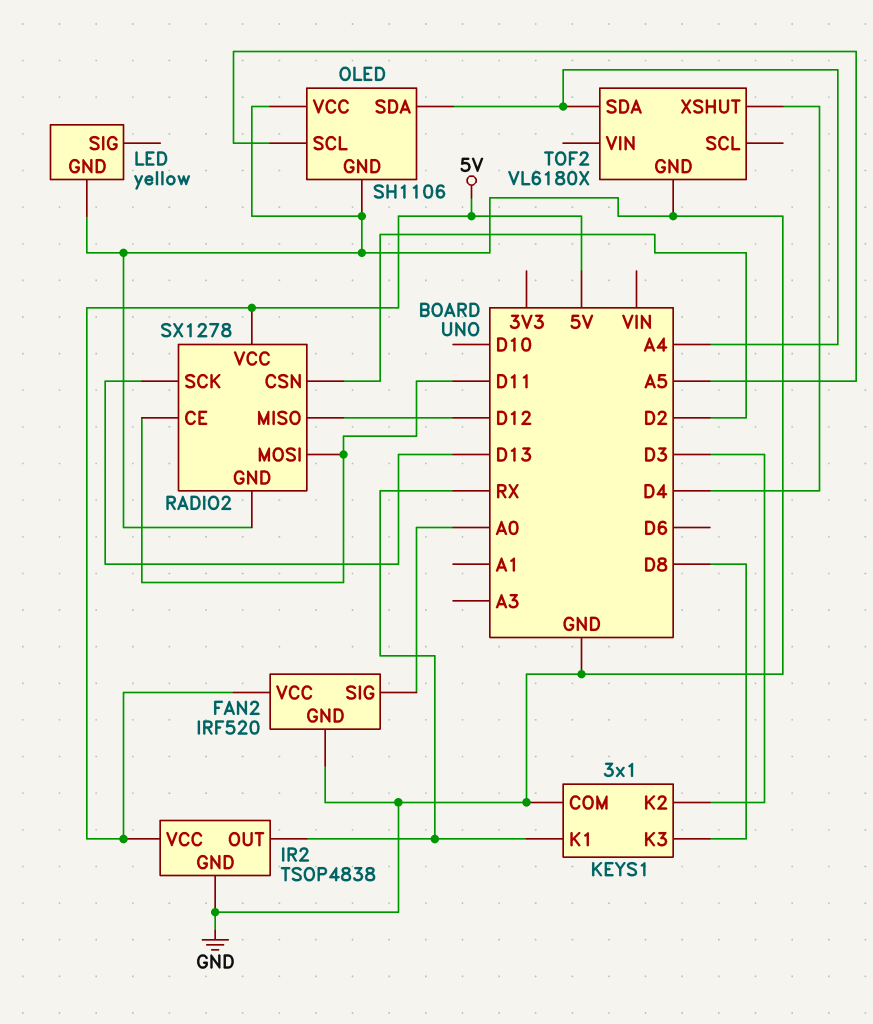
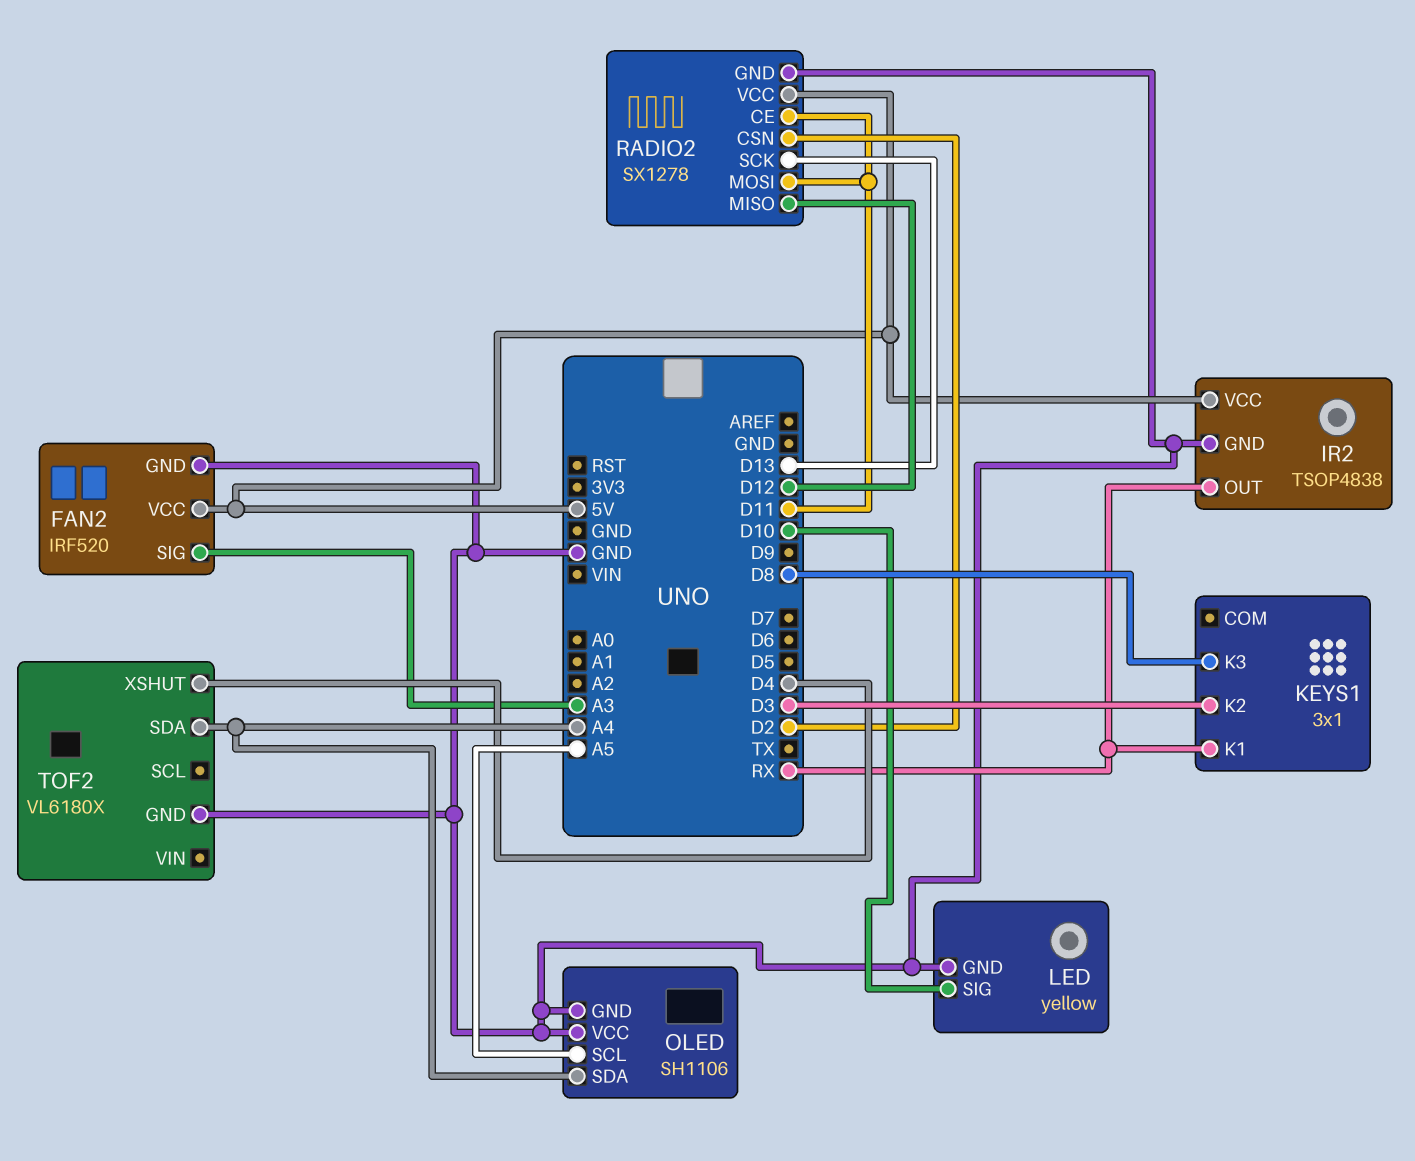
FAN2 pin SIG: A0 -> A3
KEYS1 pin COM: GND -> none
LED pin SIG: none -> D10

